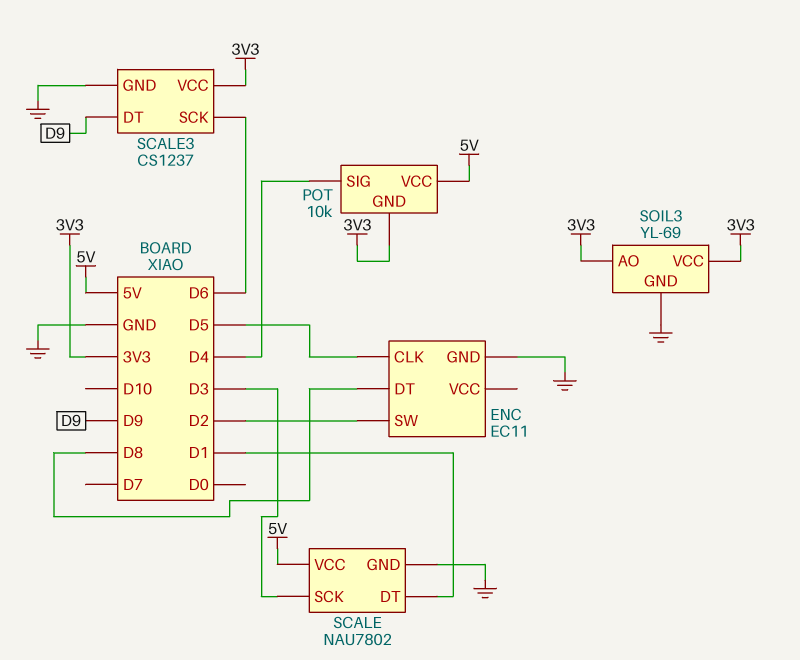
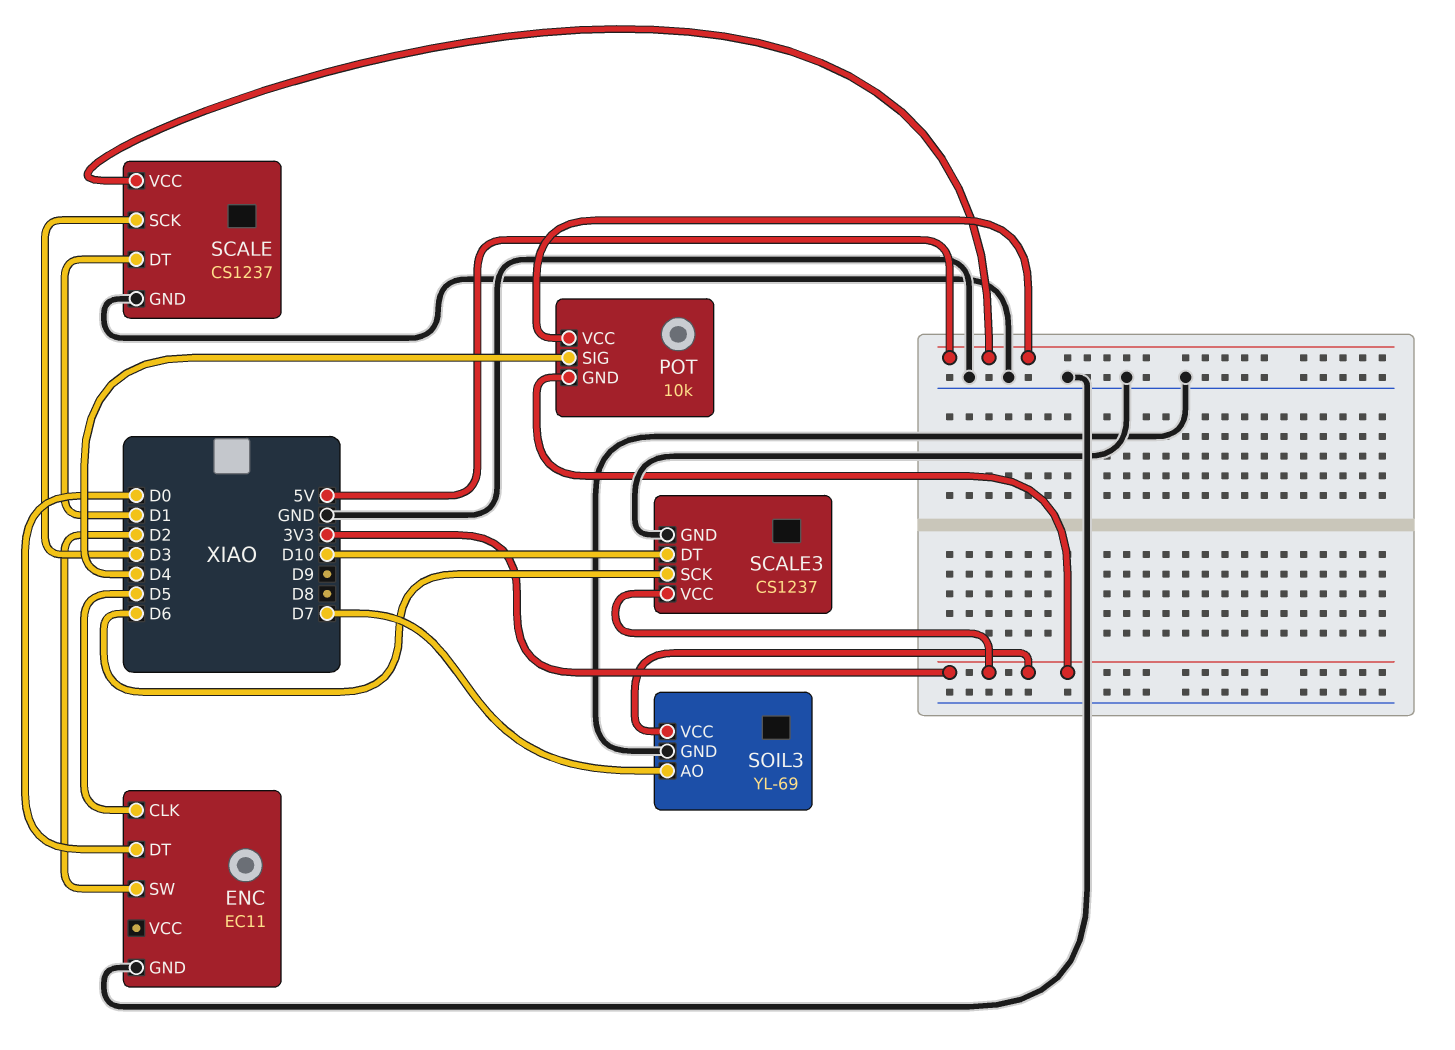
ENC pin DT: D8 -> D0
SCALE: NAU7802 -> CS1237
SCALE3 pin DT: D9 -> D10
SOIL3 pin AO: 3V3 -> D7

